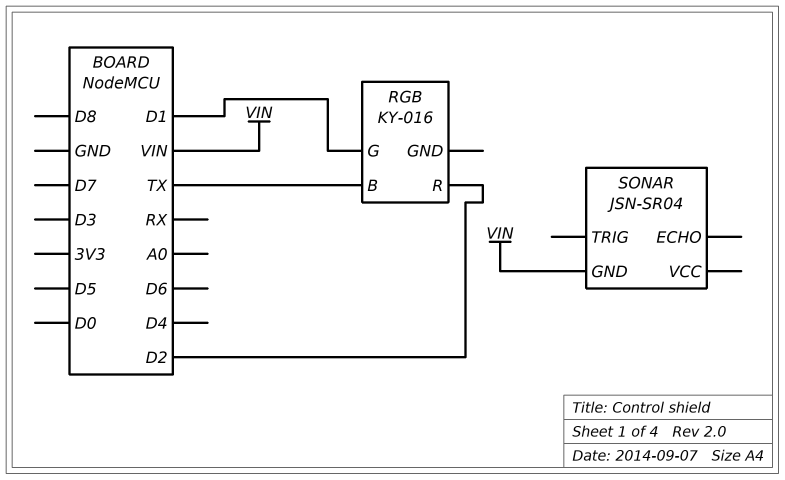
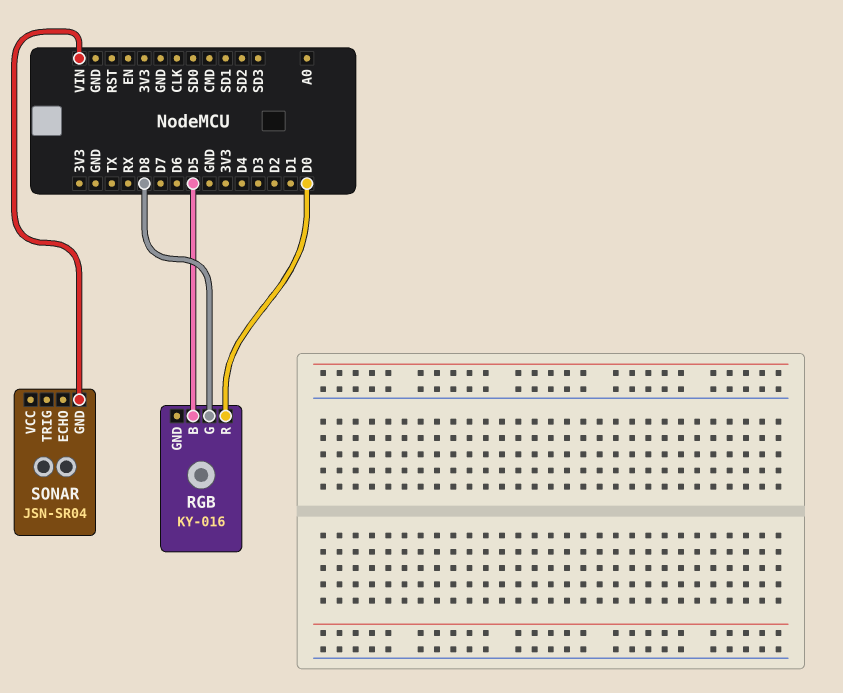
RGB pin B: TX -> D5
RGB pin G: D1 -> D8
RGB pin R: D2 -> D0

